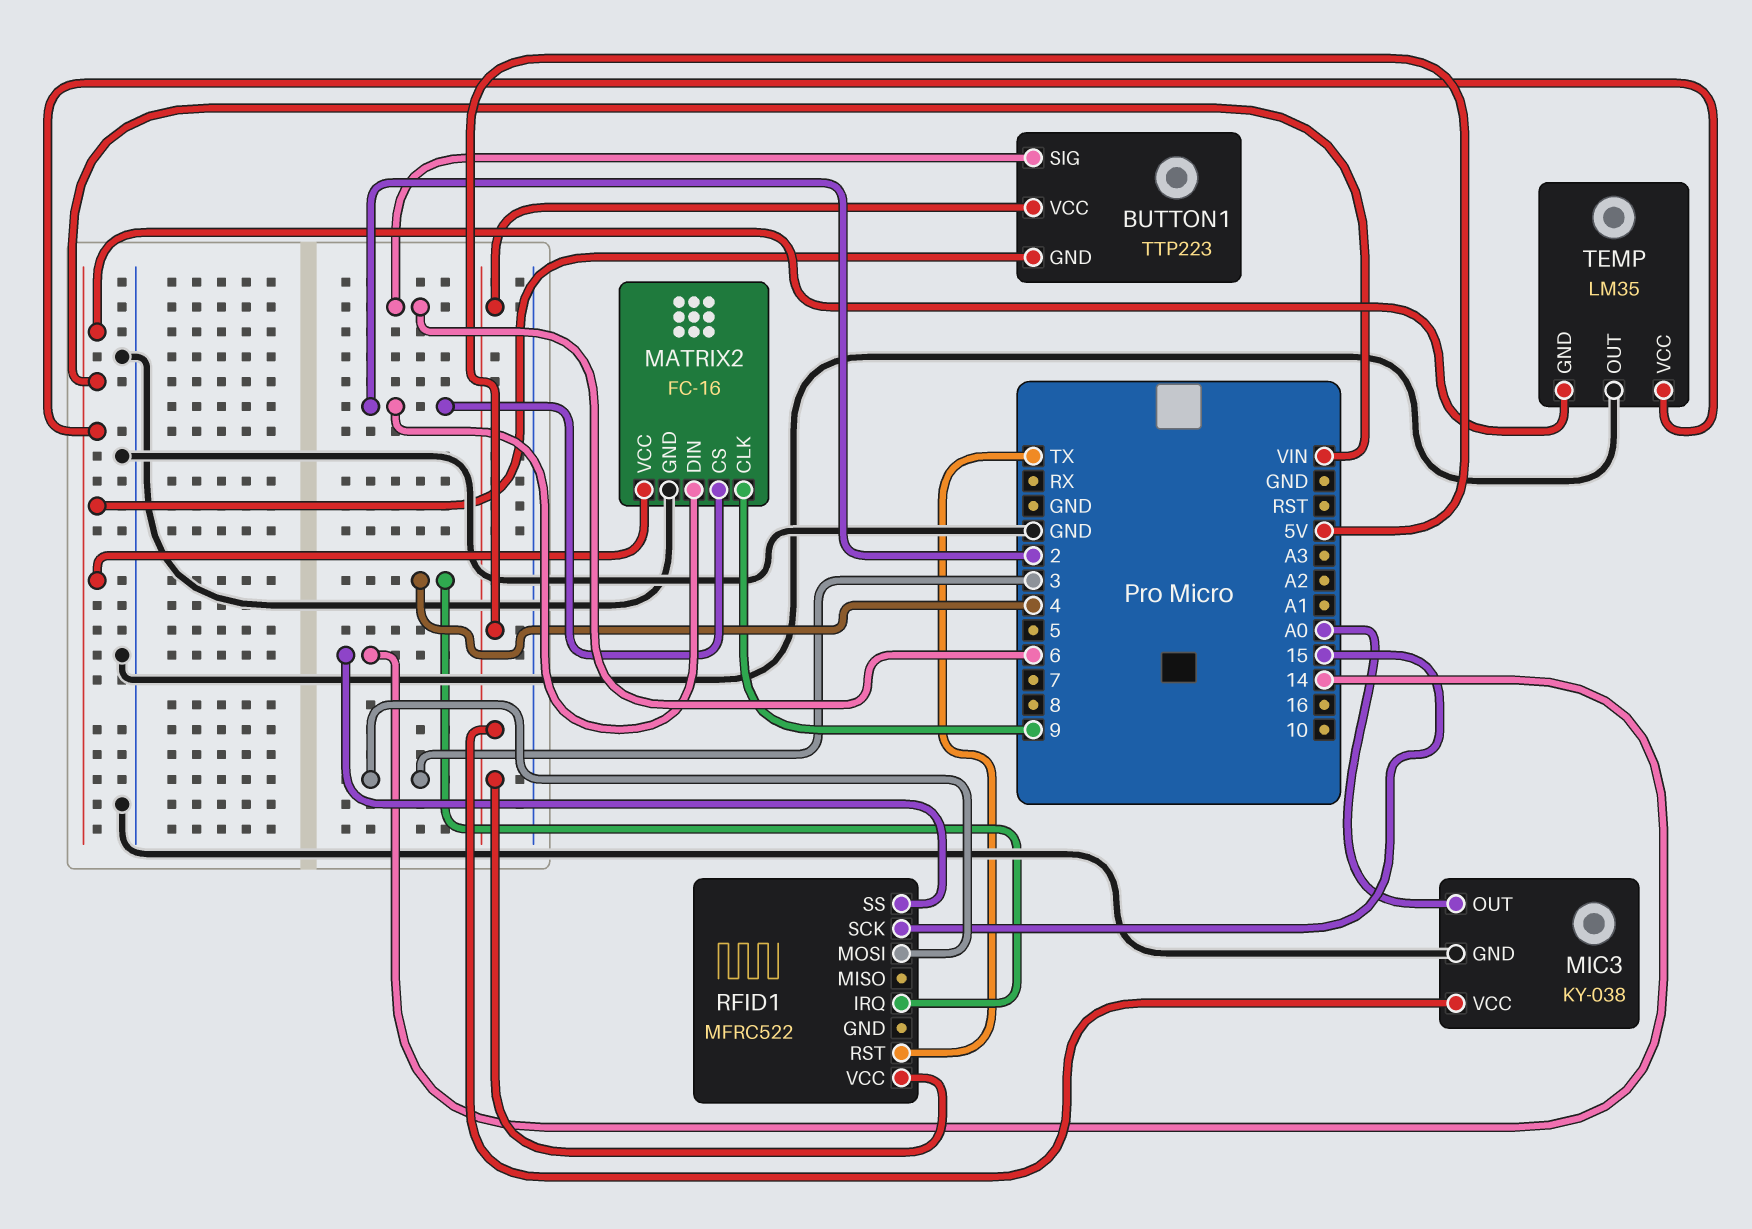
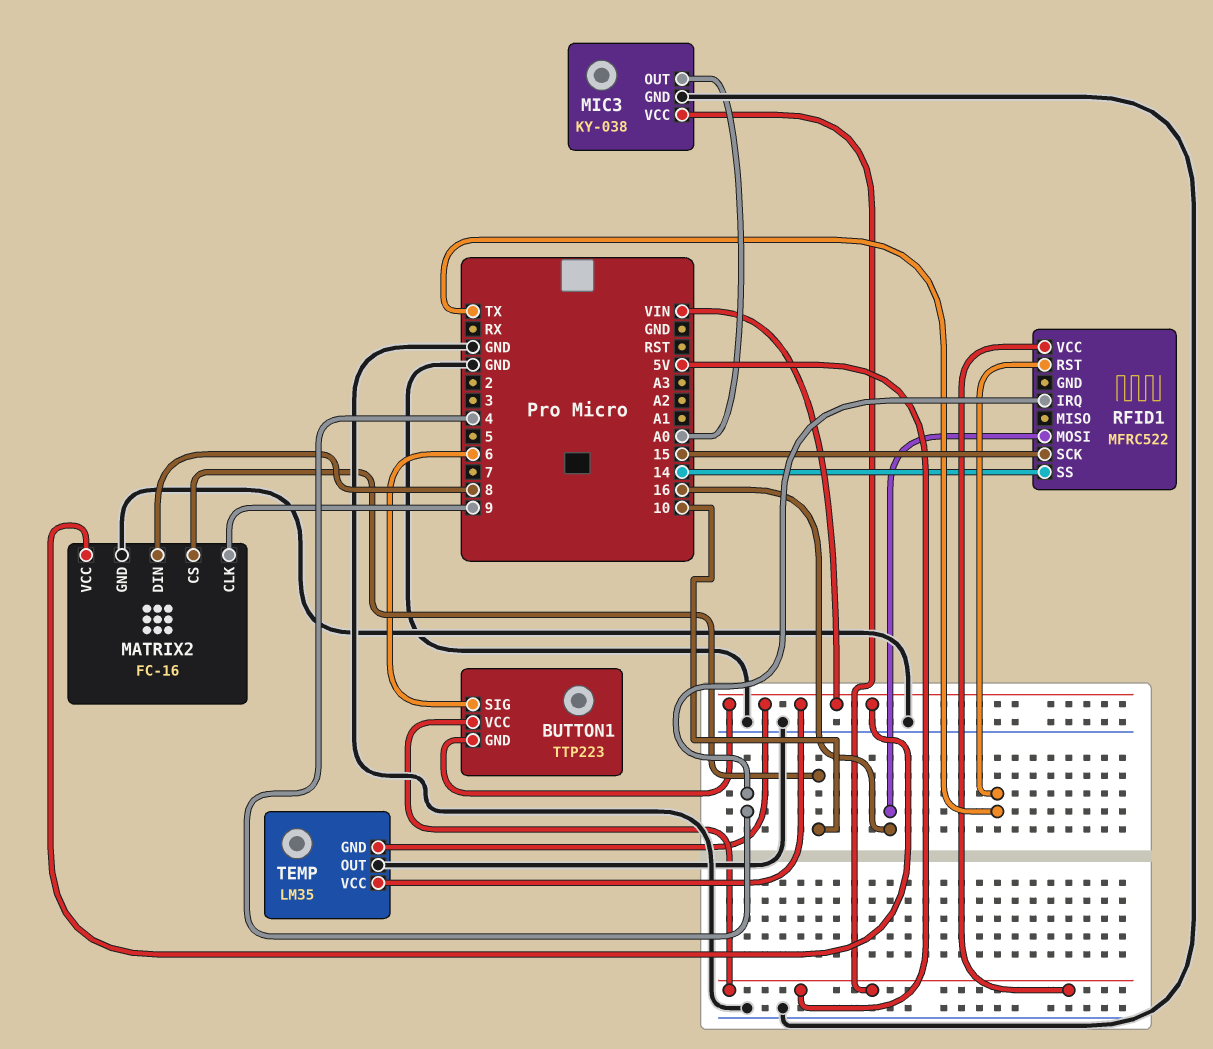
MATRIX2 pin CS: 2 -> 10
MATRIX2 pin DIN: 2 -> 8
RFID1 pin MOSI: 3 -> 16

